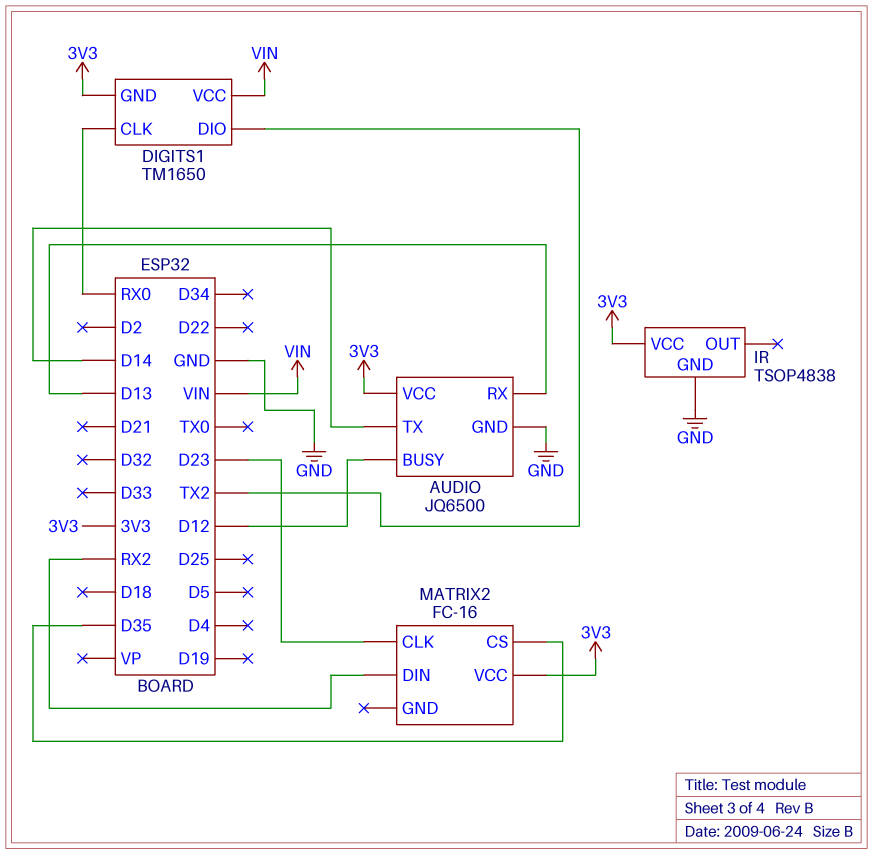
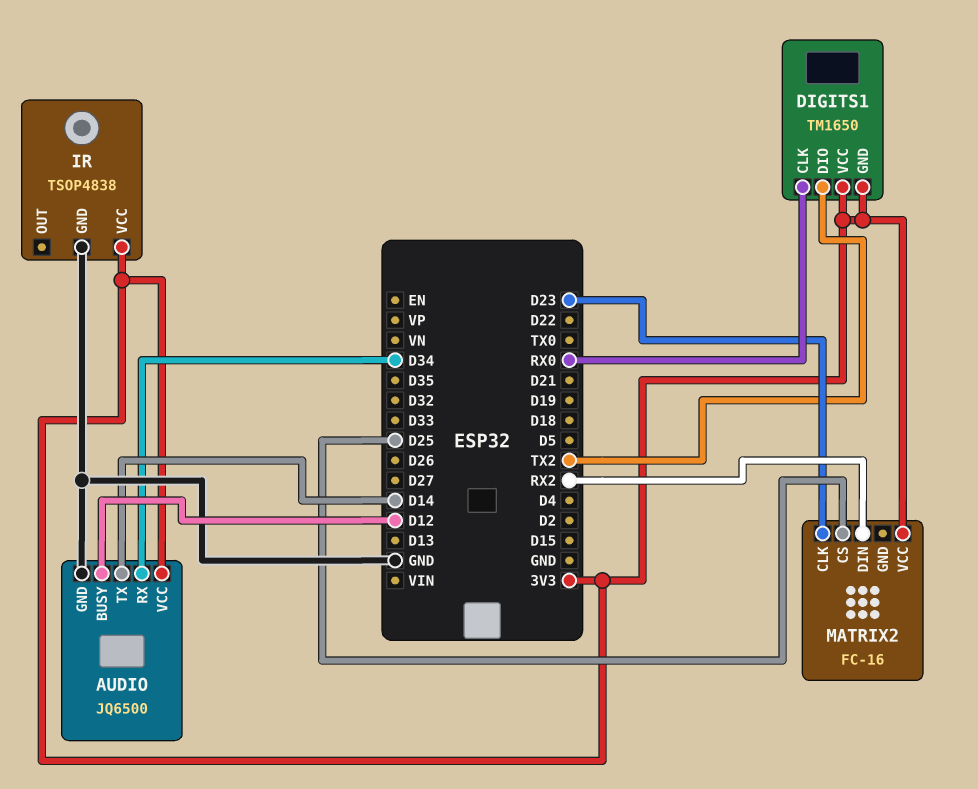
AUDIO pin RX: D13 -> D34
DIGITS1 pin VCC: VIN -> 3V3
MATRIX2 pin CS: D35 -> D25

